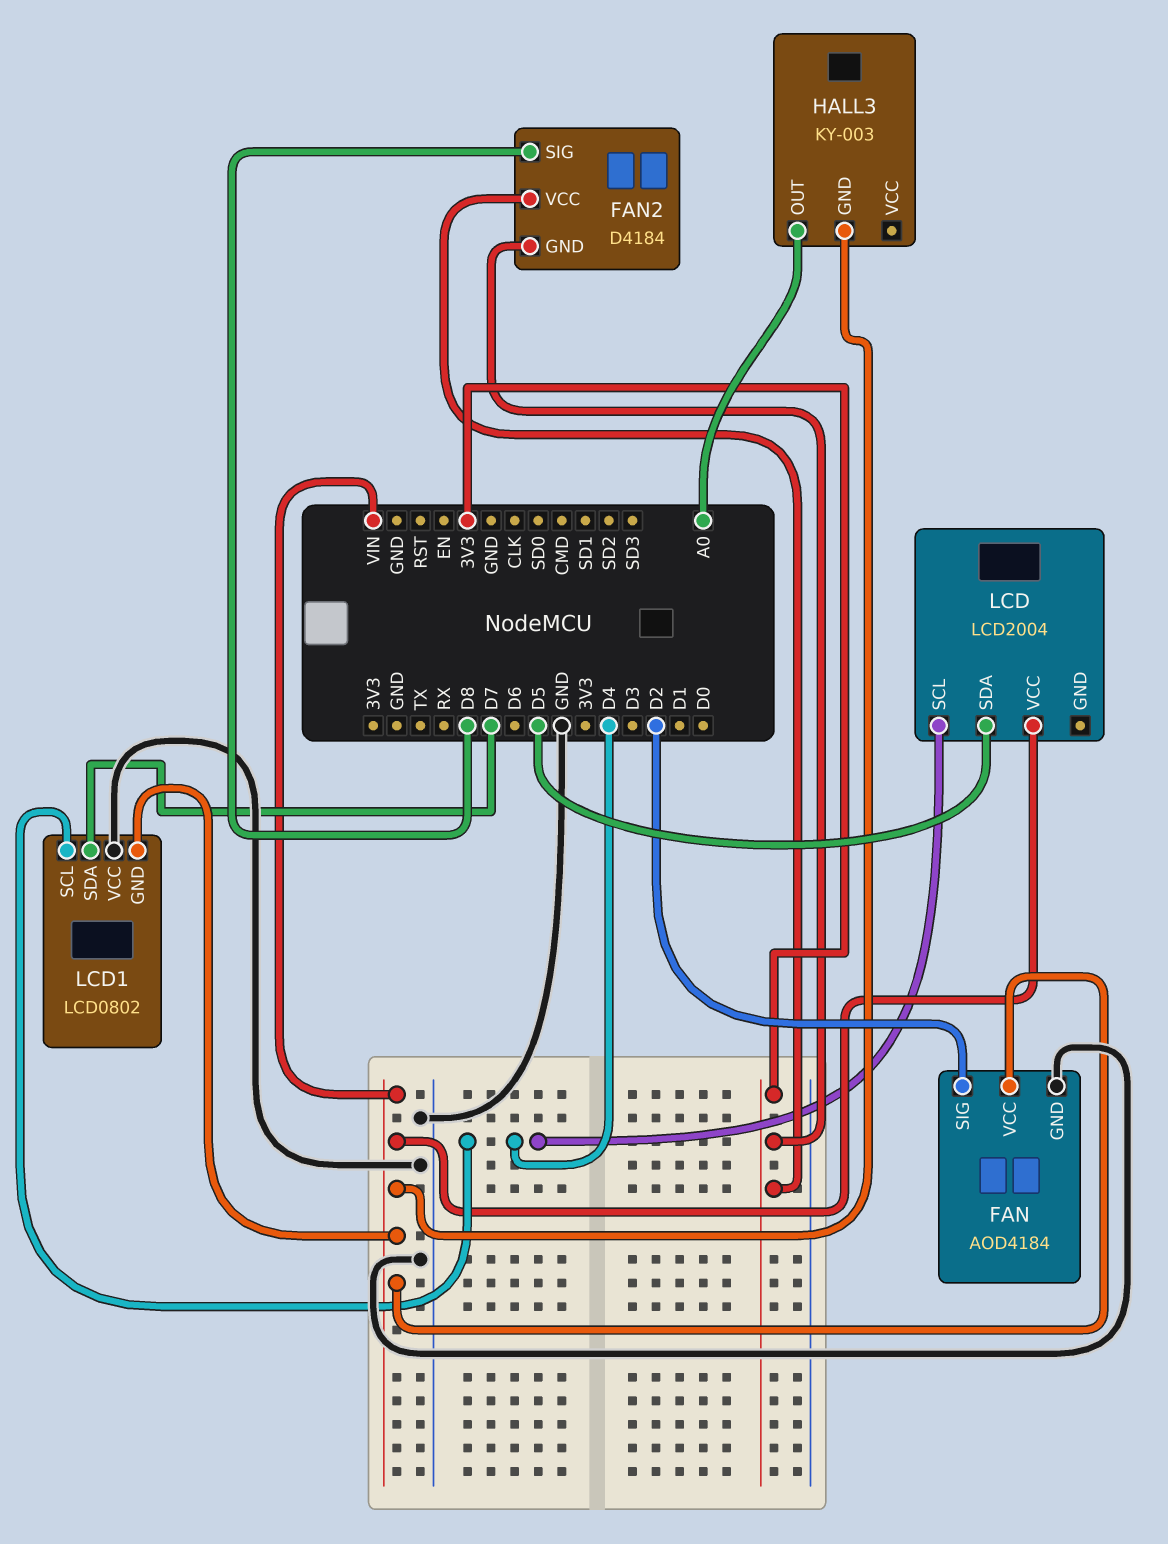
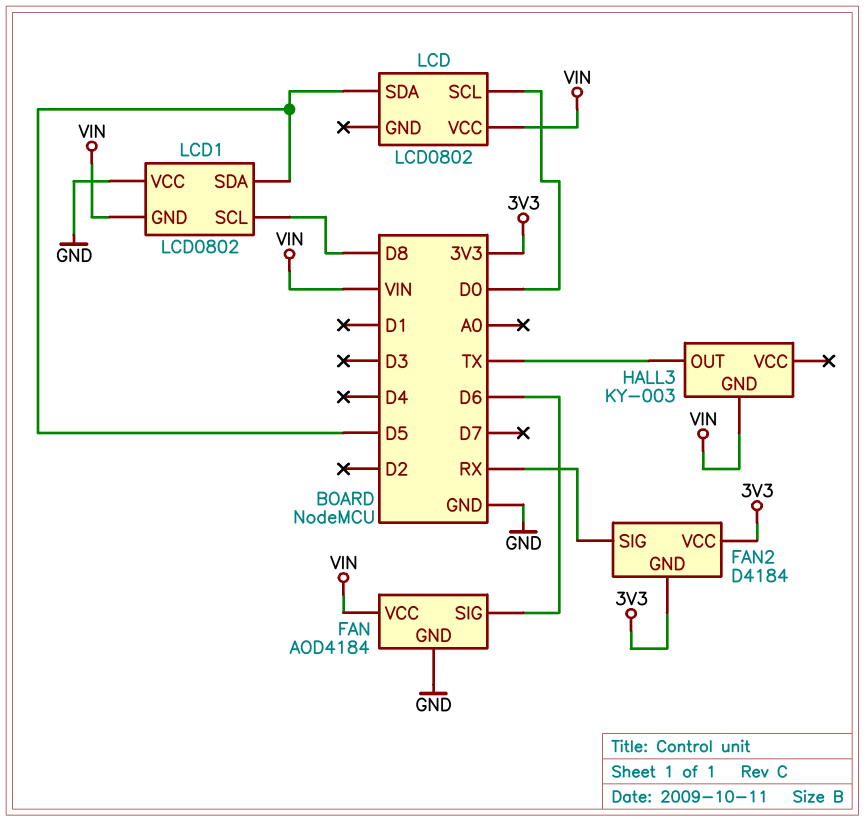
FAN pin SIG: D2 -> D6
FAN2 pin SIG: D8 -> RX
HALL3 pin OUT: A0 -> TX
LCD: LCD2004 -> LCD0802
LCD pin SCL: D4 -> D0
LCD1 pin SCL: D4 -> D8
LCD1 pin SDA: D7 -> D5

